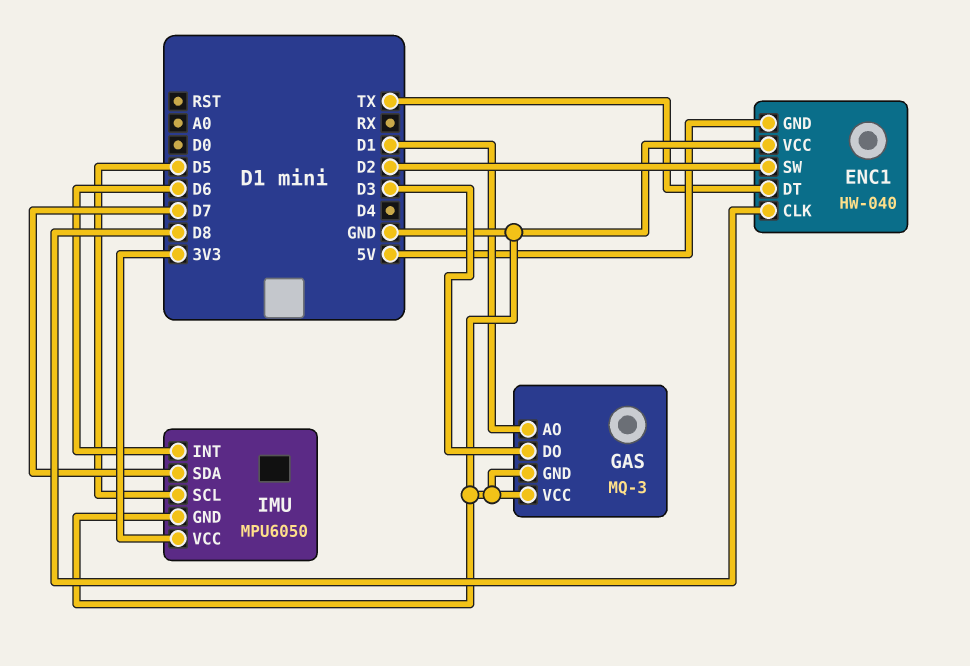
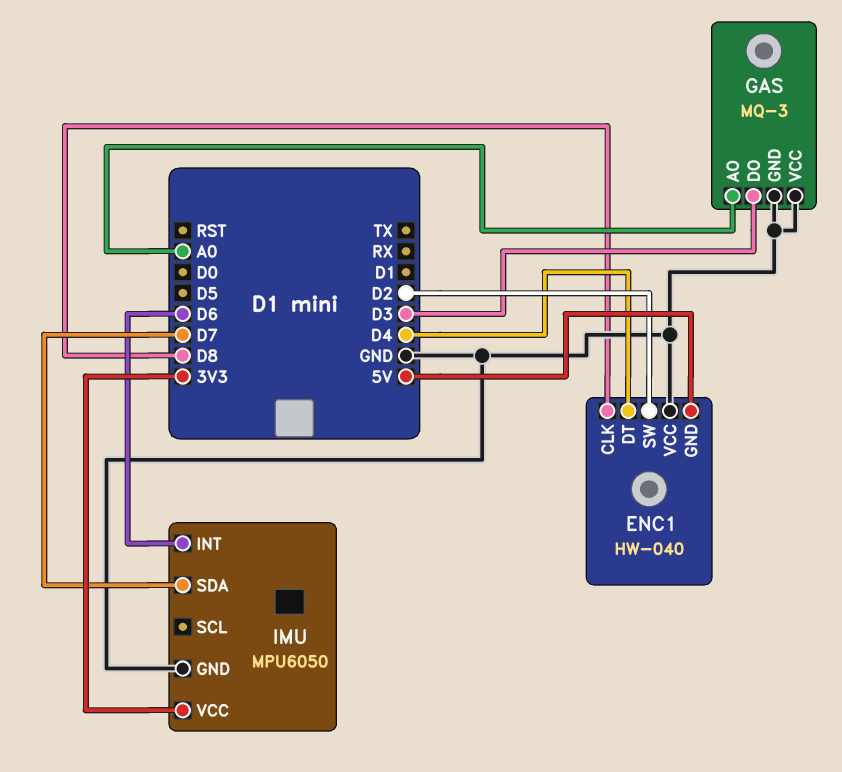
ENC1 pin DT: TX -> D4
GAS pin AO: D1 -> A0
IMU pin SCL: D5 -> none

